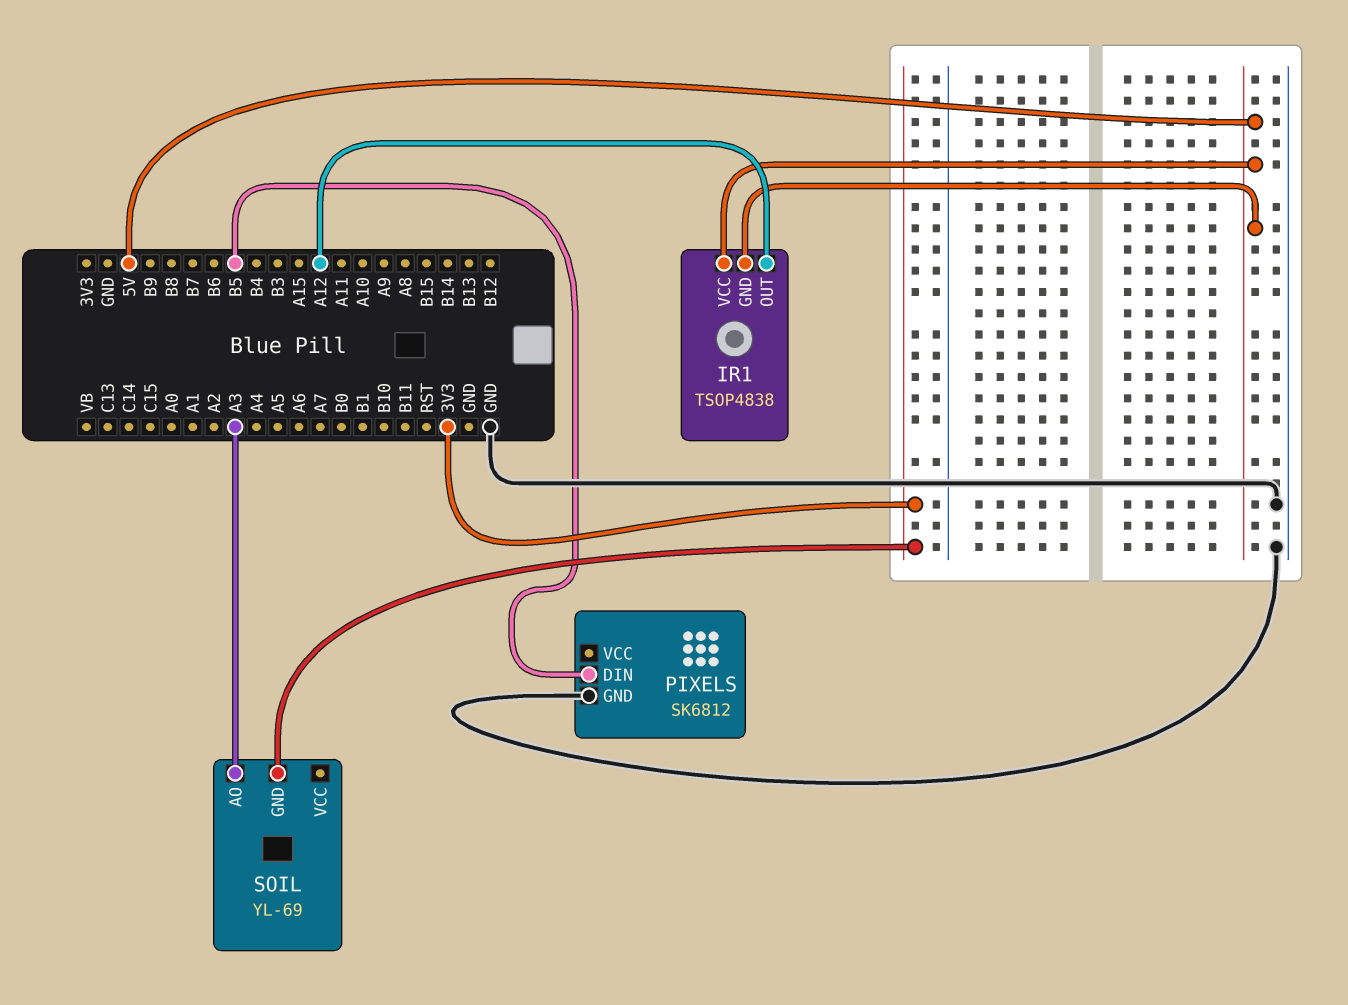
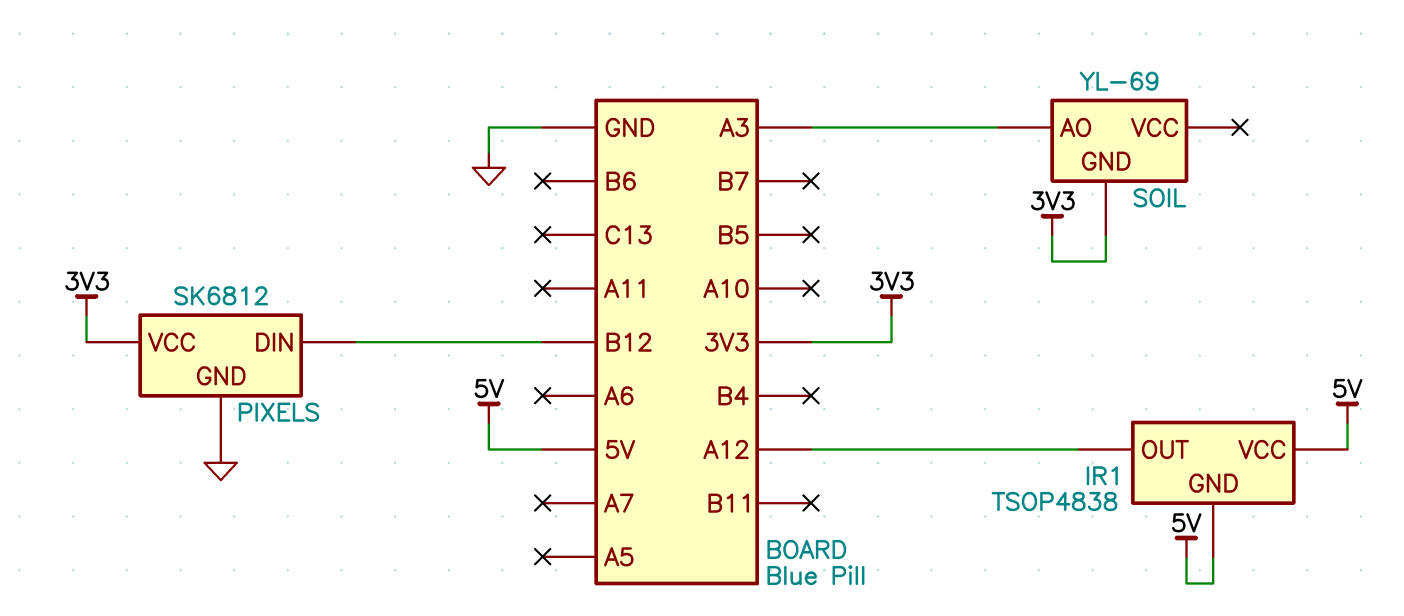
PIXELS pin DIN: B5 -> B12
PIXELS pin VCC: none -> 3V3

